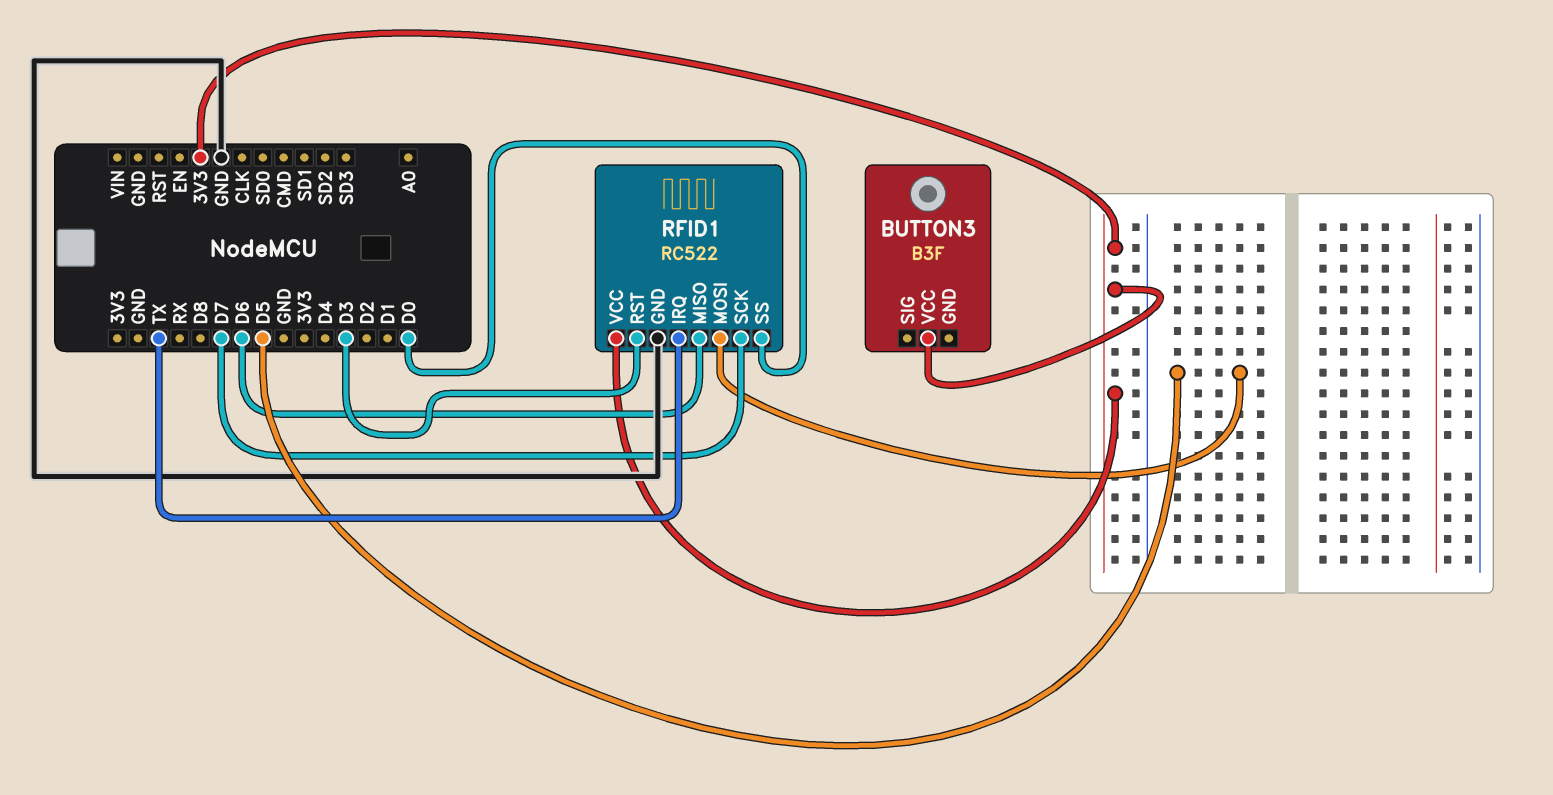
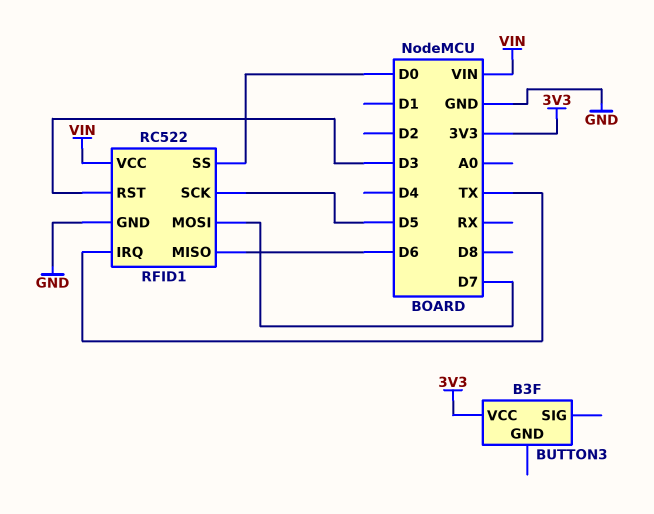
RFID1 pin MOSI: D5 -> D7
RFID1 pin SCK: D7 -> D5
RFID1 pin VCC: 3V3 -> VIN

